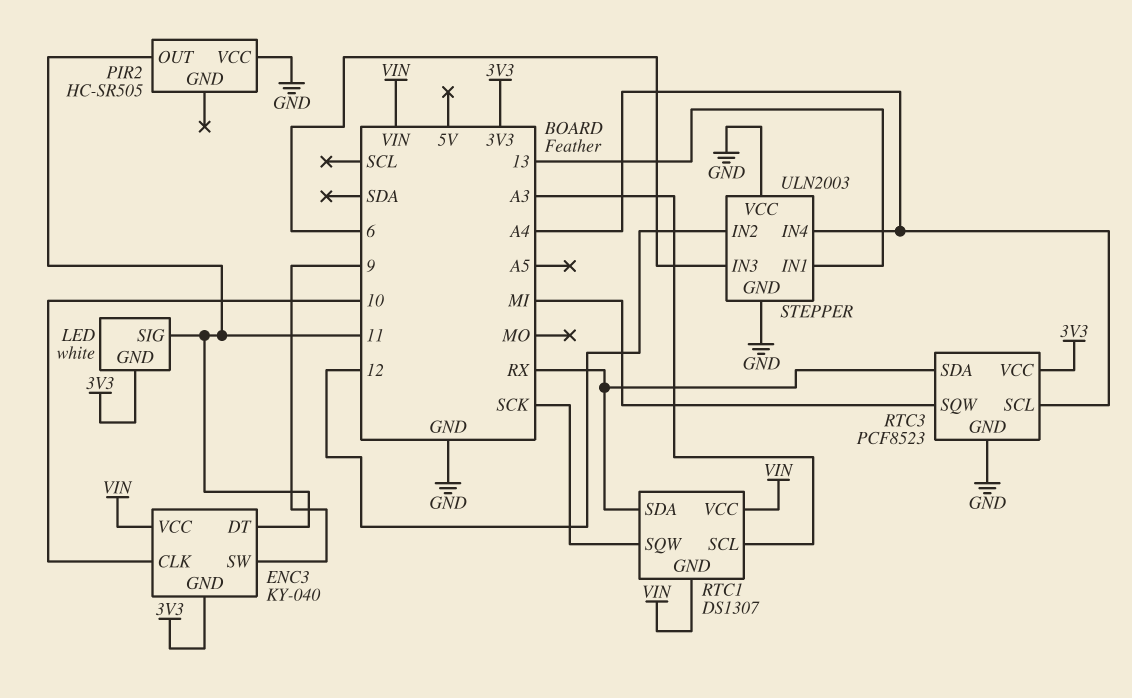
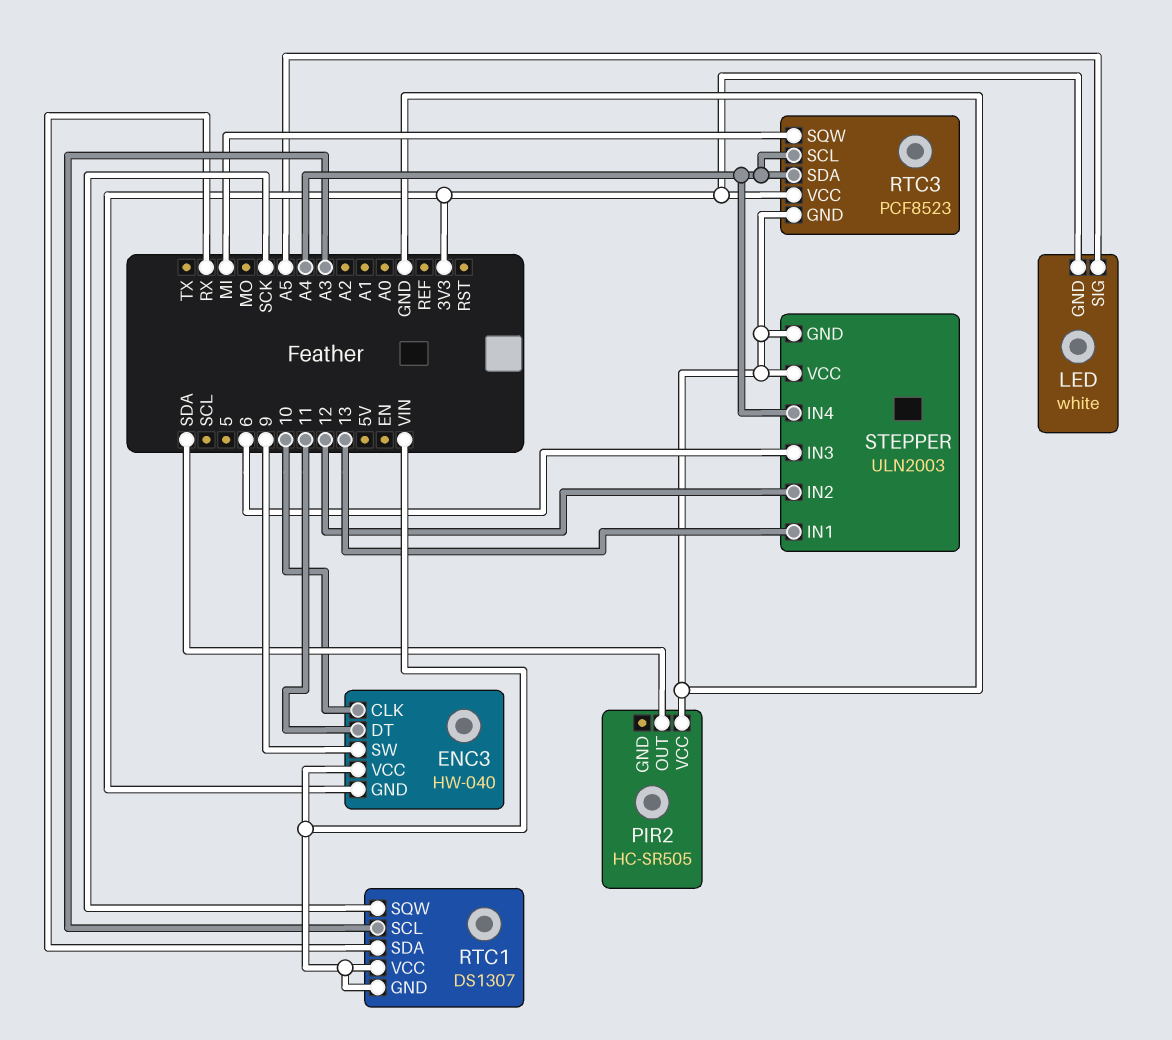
ENC3: KY-040 -> HW-040
LED pin SIG: 11 -> A5
PIR2 pin OUT: 11 -> SDA
RTC3 pin SDA: RX -> A4

